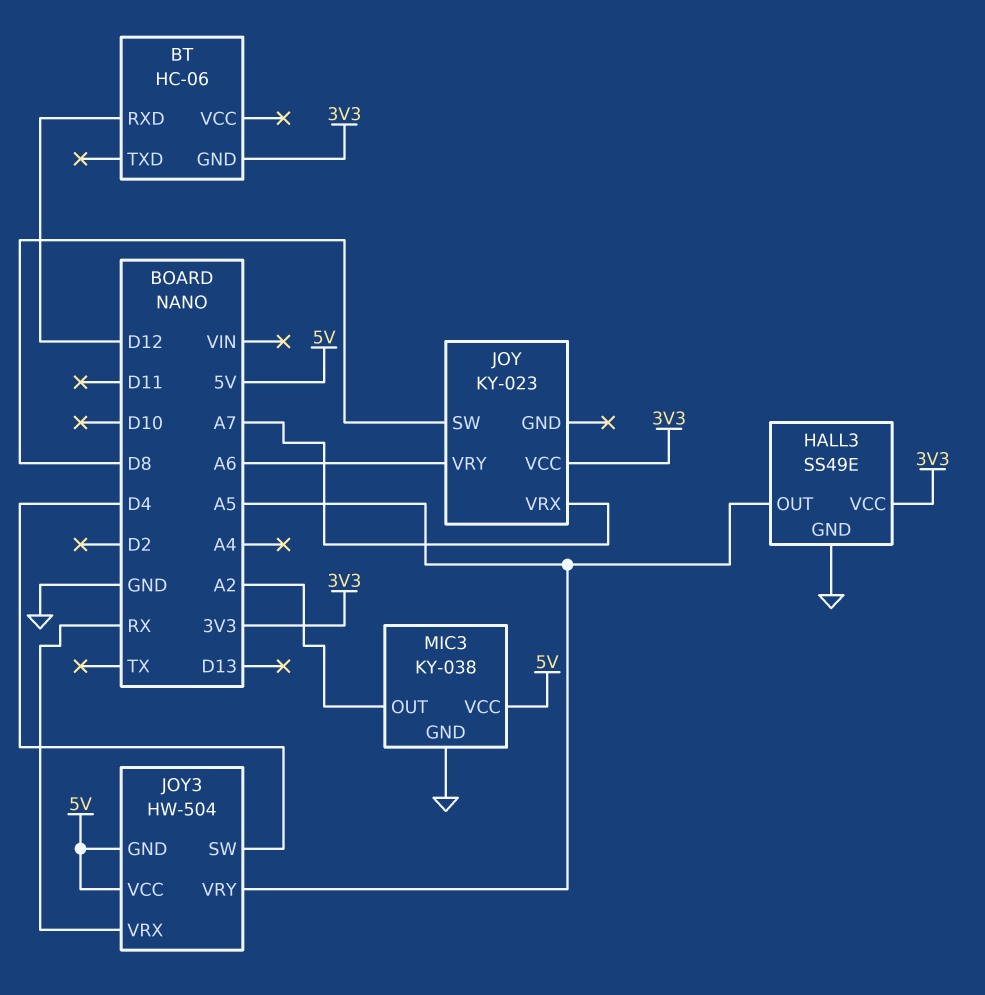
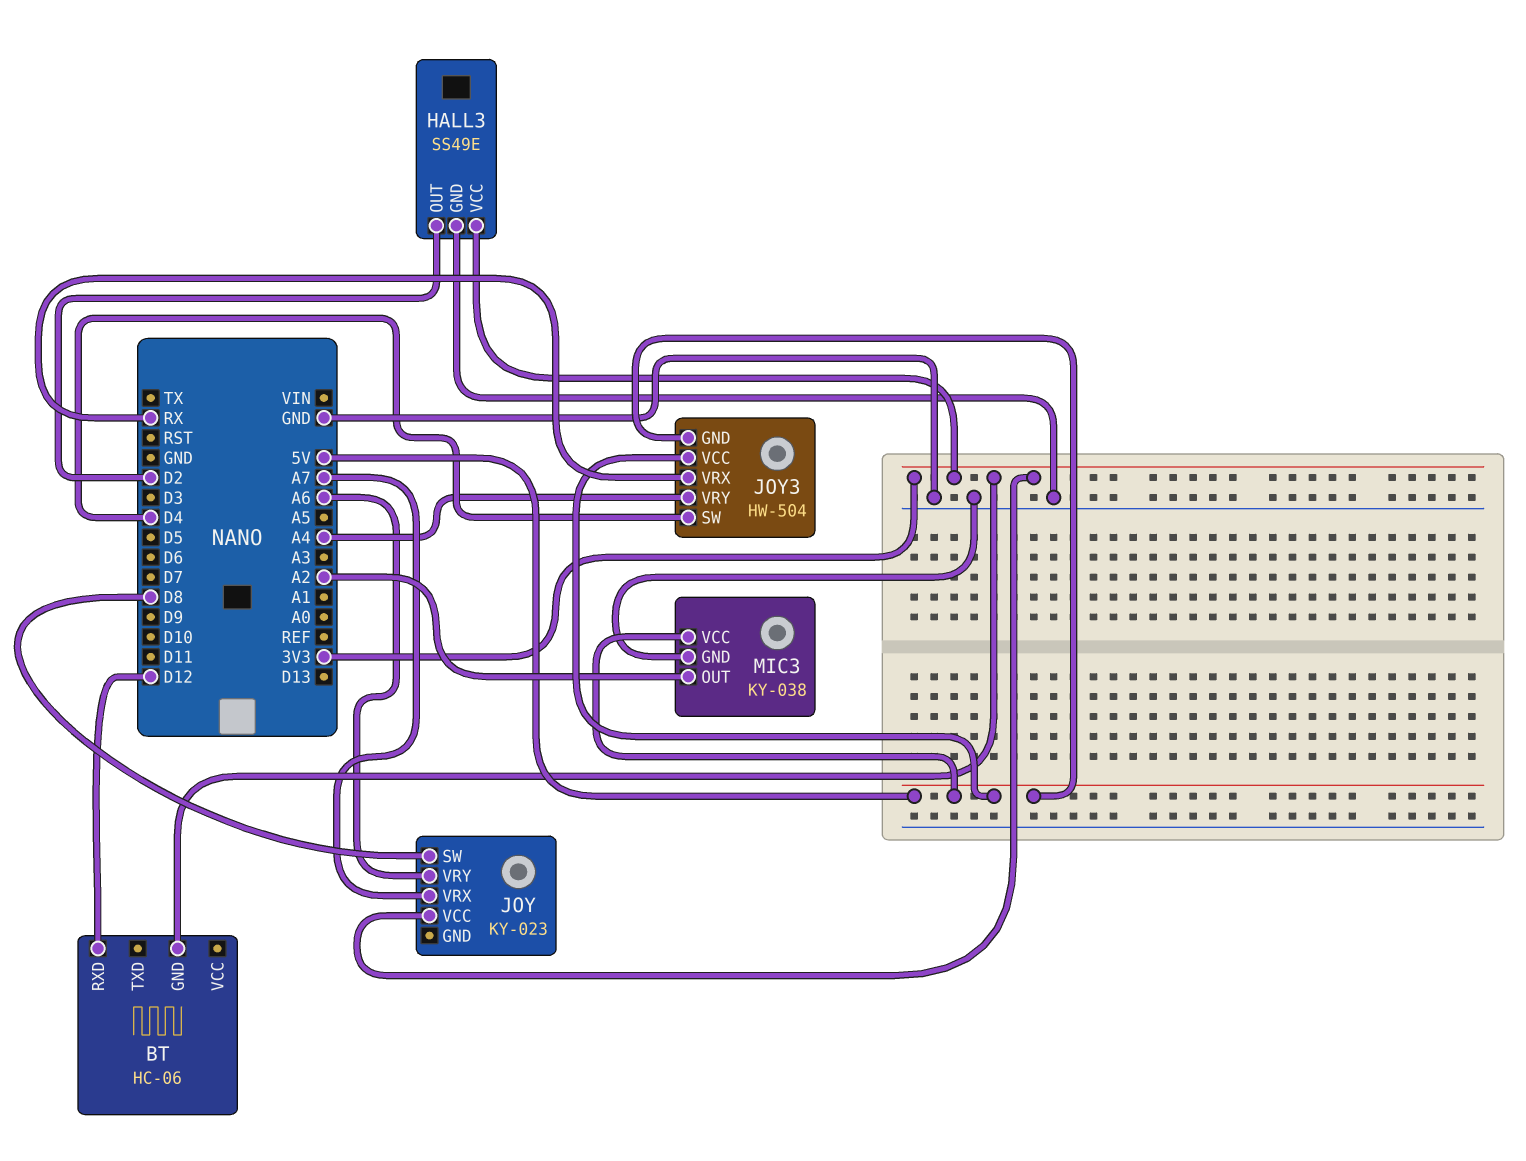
HALL3 pin OUT: A5 -> D2
JOY3 pin VRY: A5 -> A4

